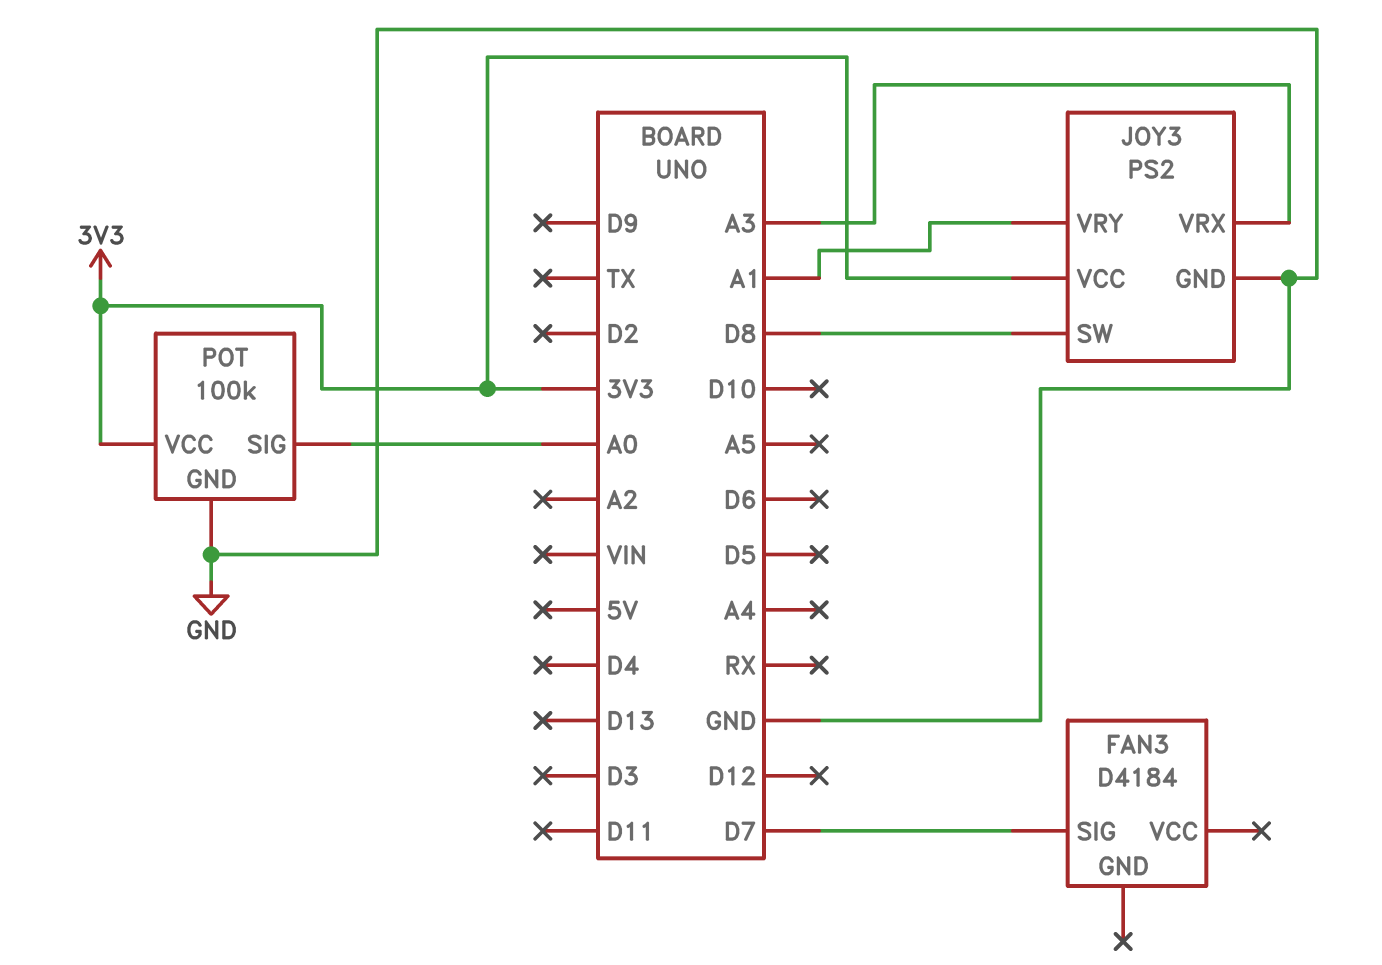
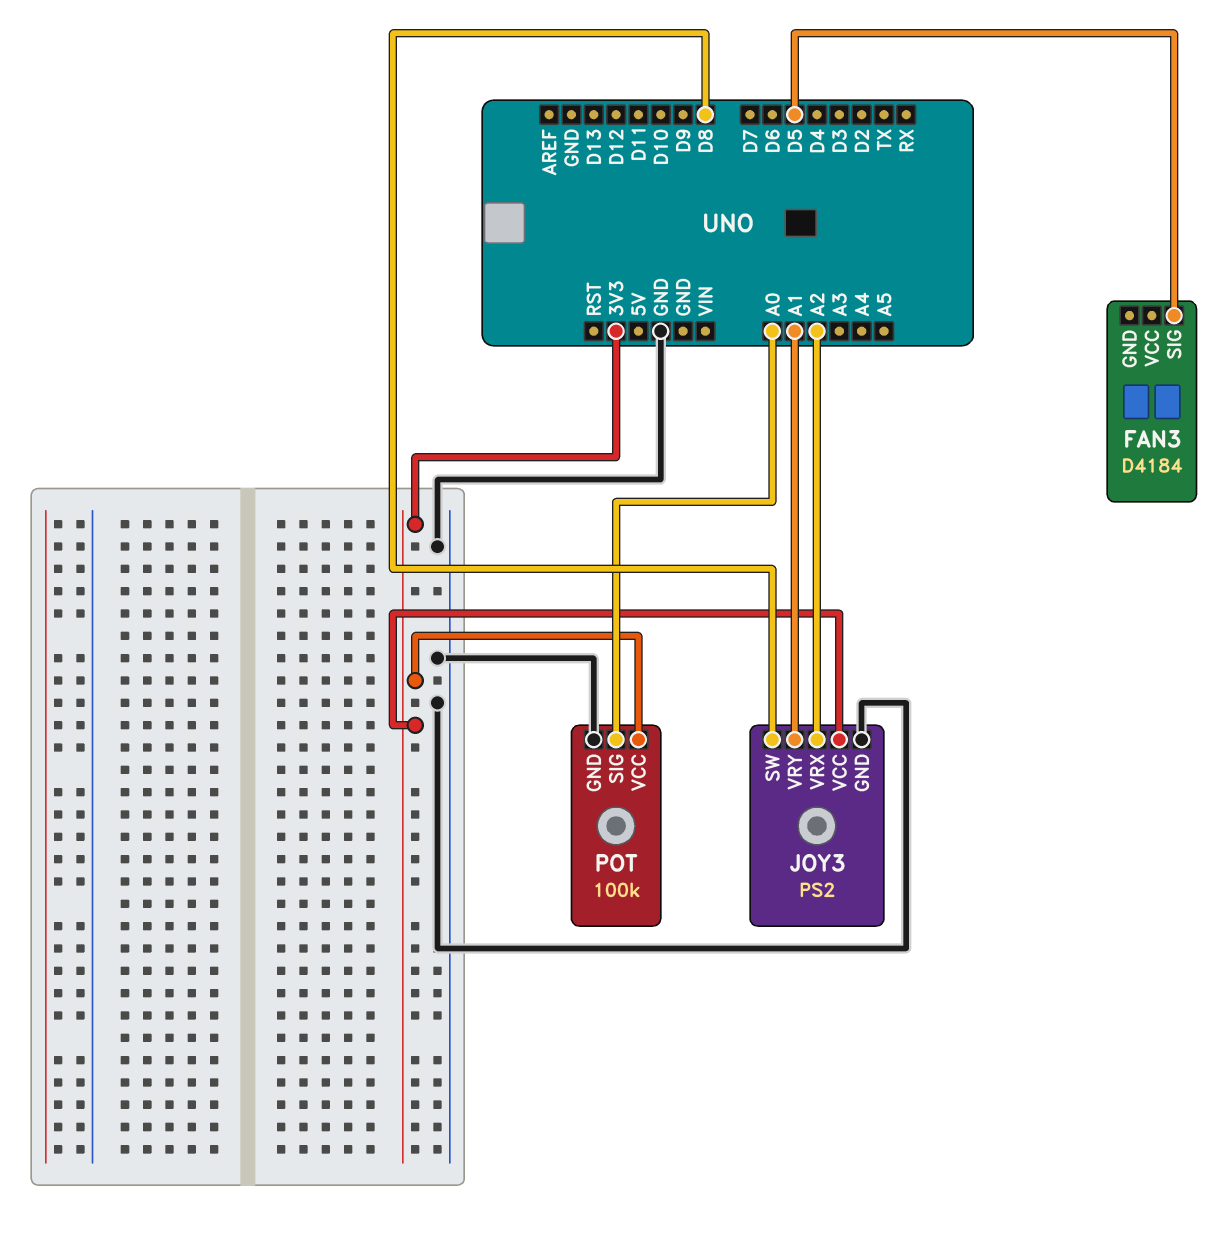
FAN3 pin SIG: D7 -> D5
JOY3 pin VRX: A3 -> A2

